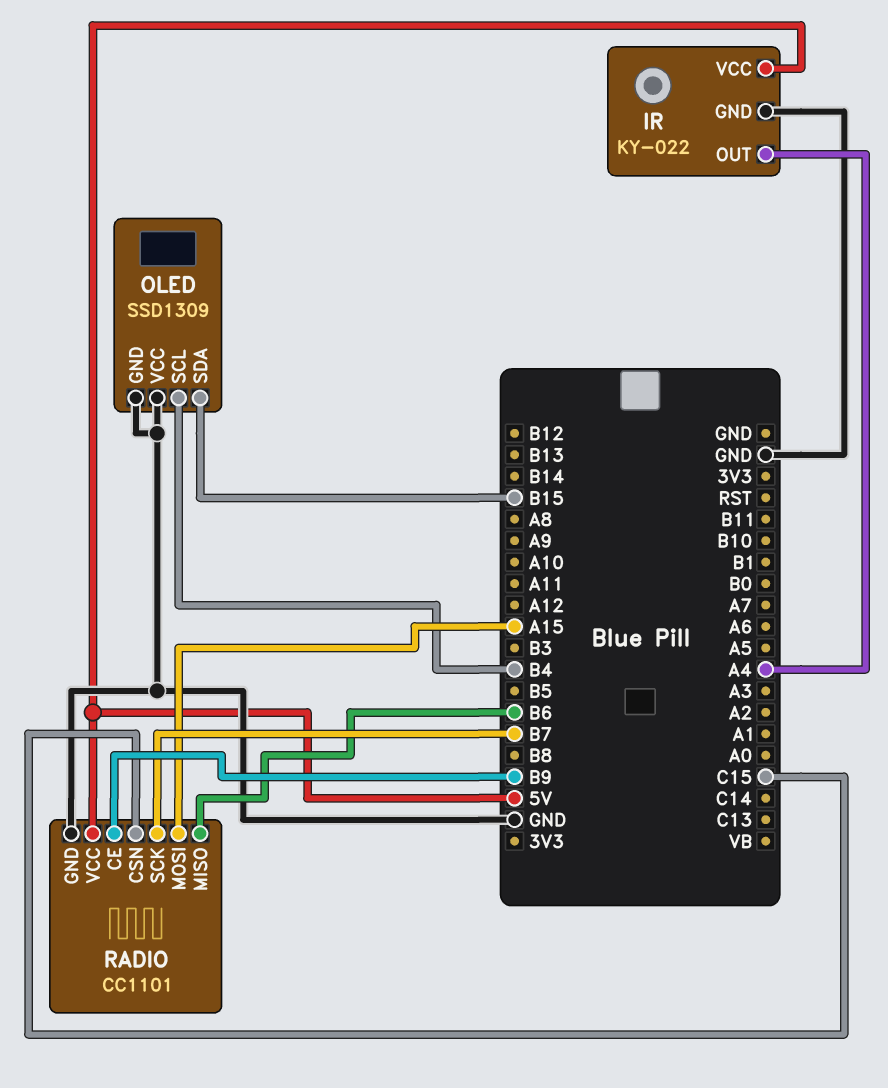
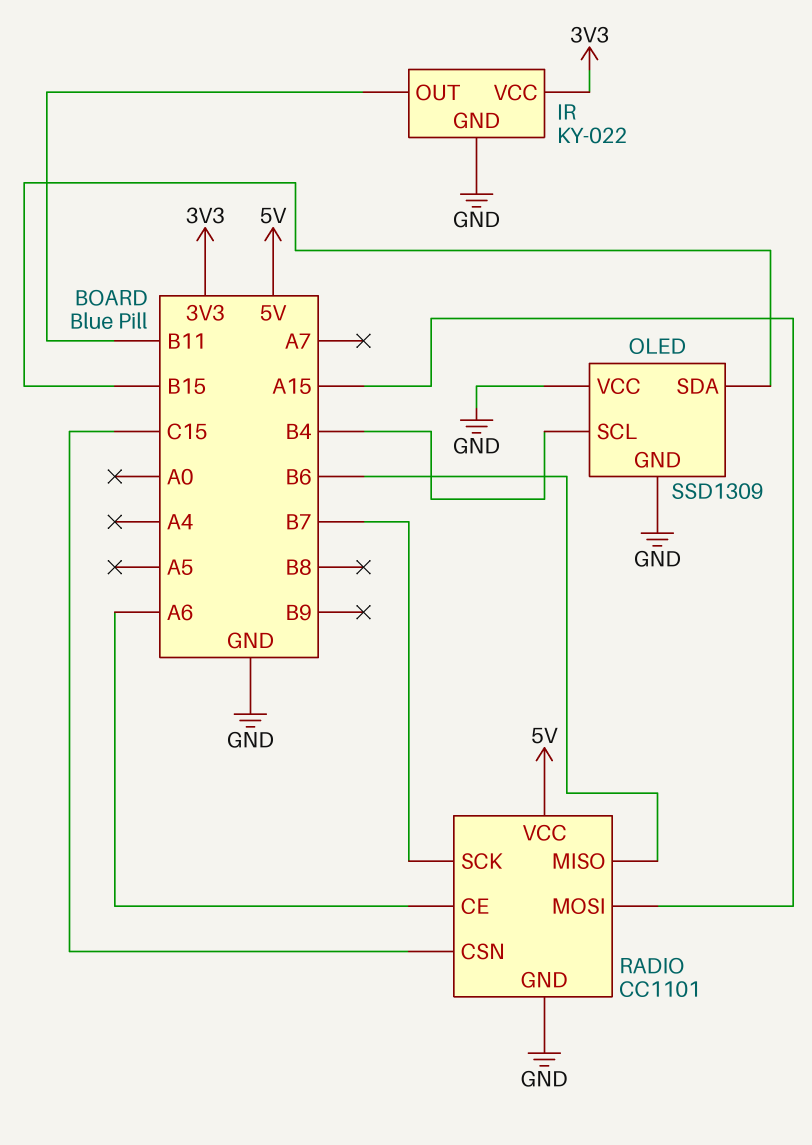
IR pin OUT: A4 -> B11
IR pin VCC: 5V -> 3V3
RADIO pin CE: B9 -> A6

